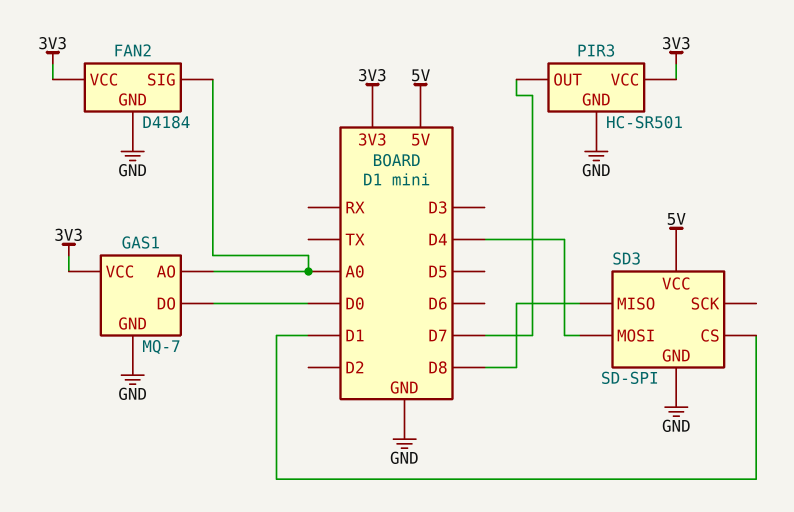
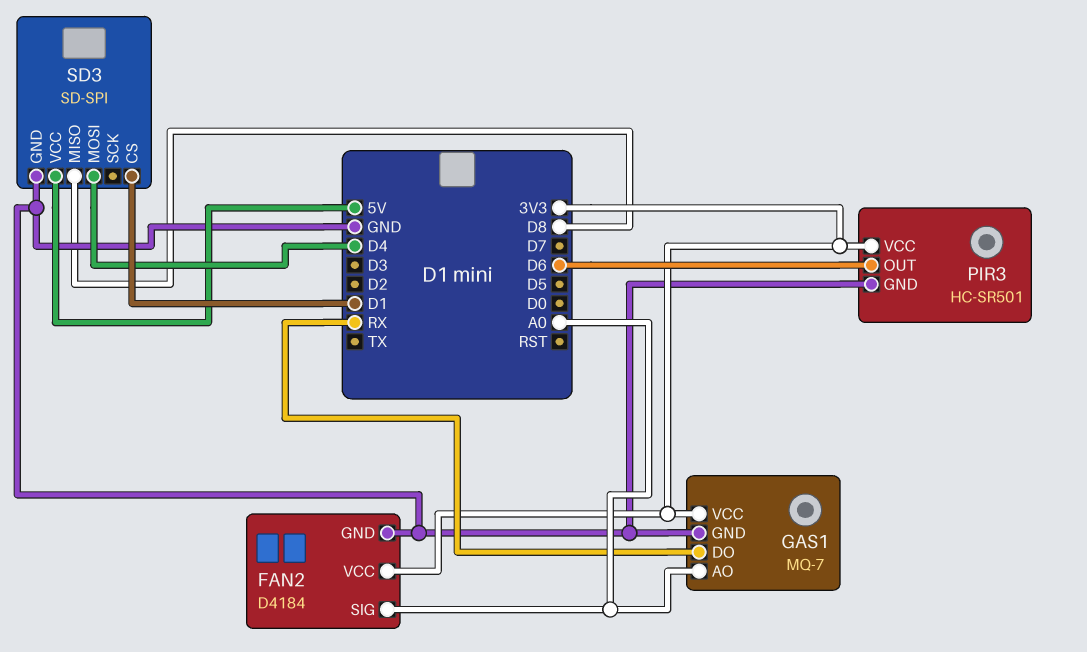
GAS1 pin DO: D0 -> RX
PIR3 pin OUT: D7 -> D6

